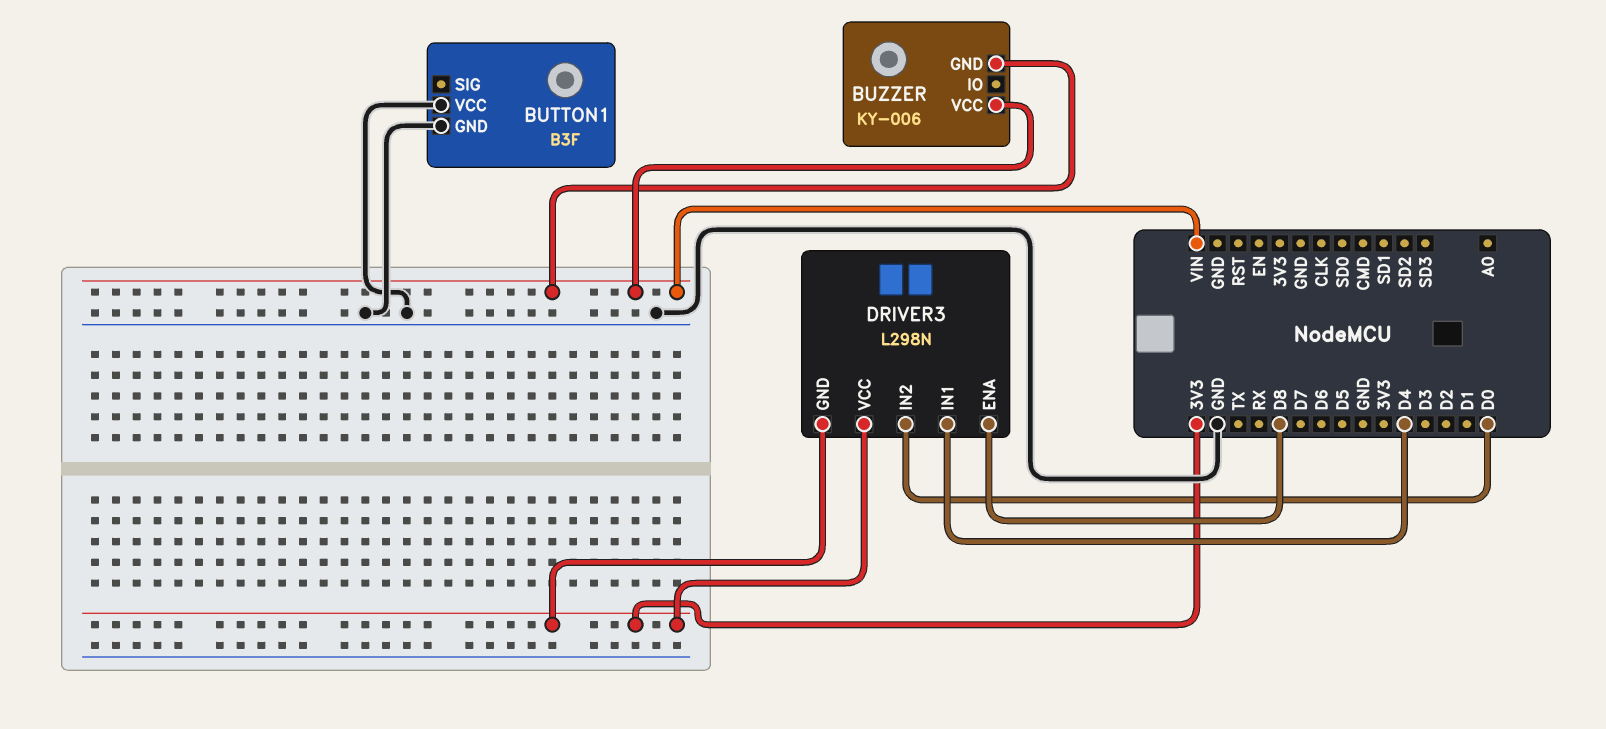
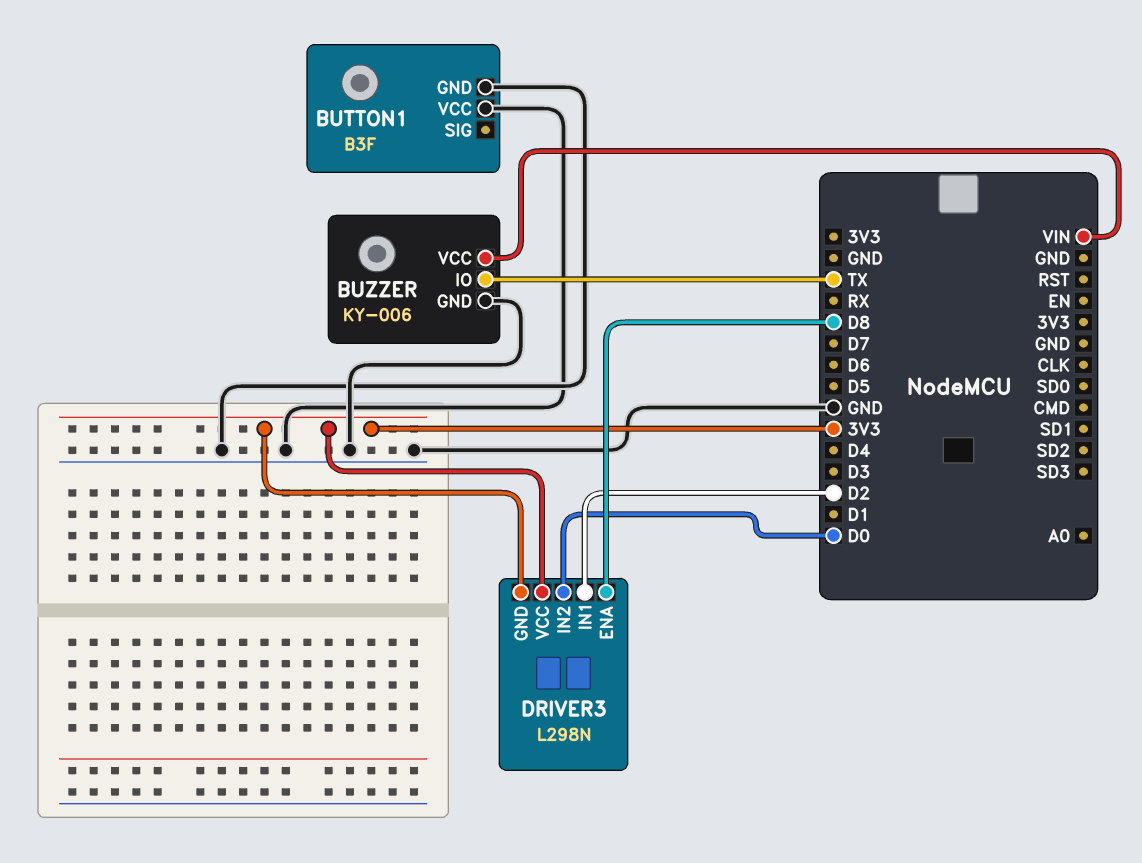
BUZZER pin GND: VIN -> GND
BUZZER pin IO: none -> TX
DRIVER3 pin IN1: D4 -> D2

